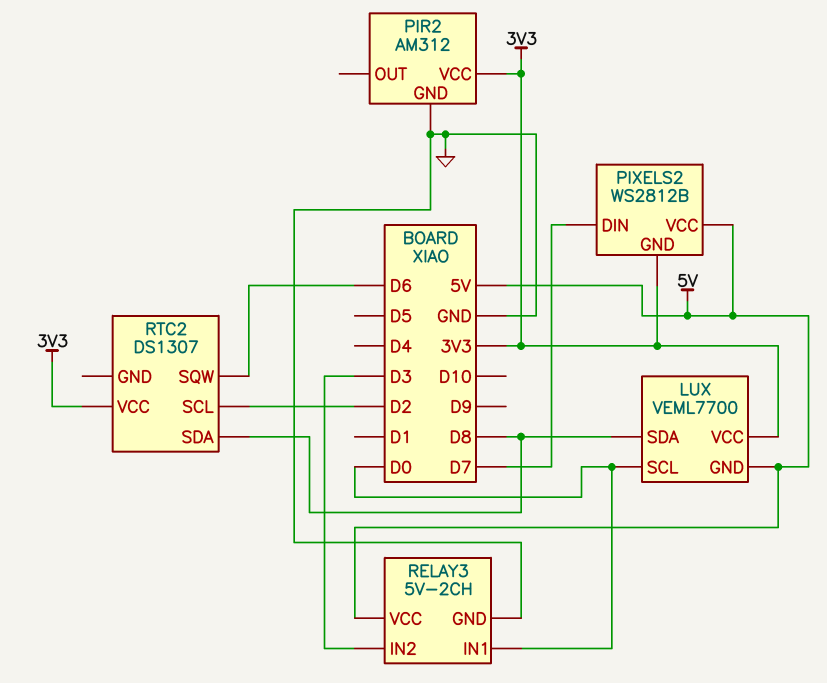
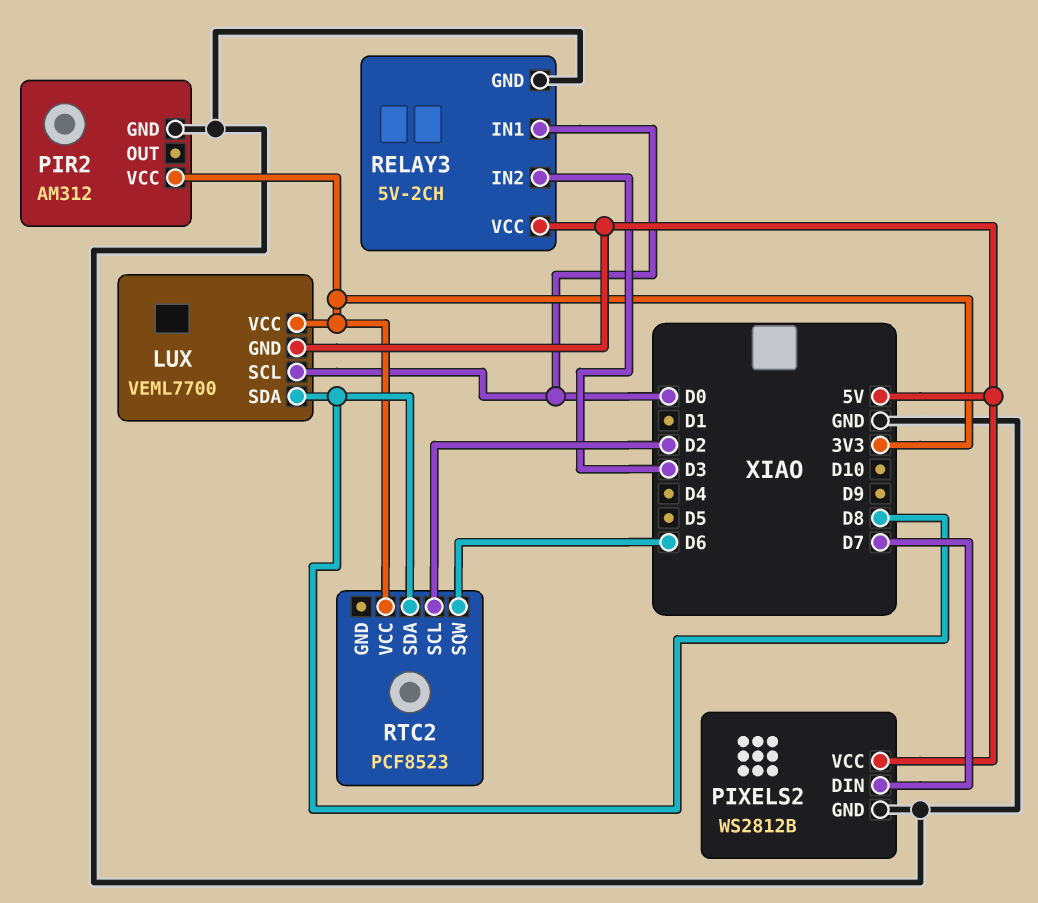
PIXELS2 pin GND: 3V3 -> GND
RTC2: DS1307 -> PCF8523

